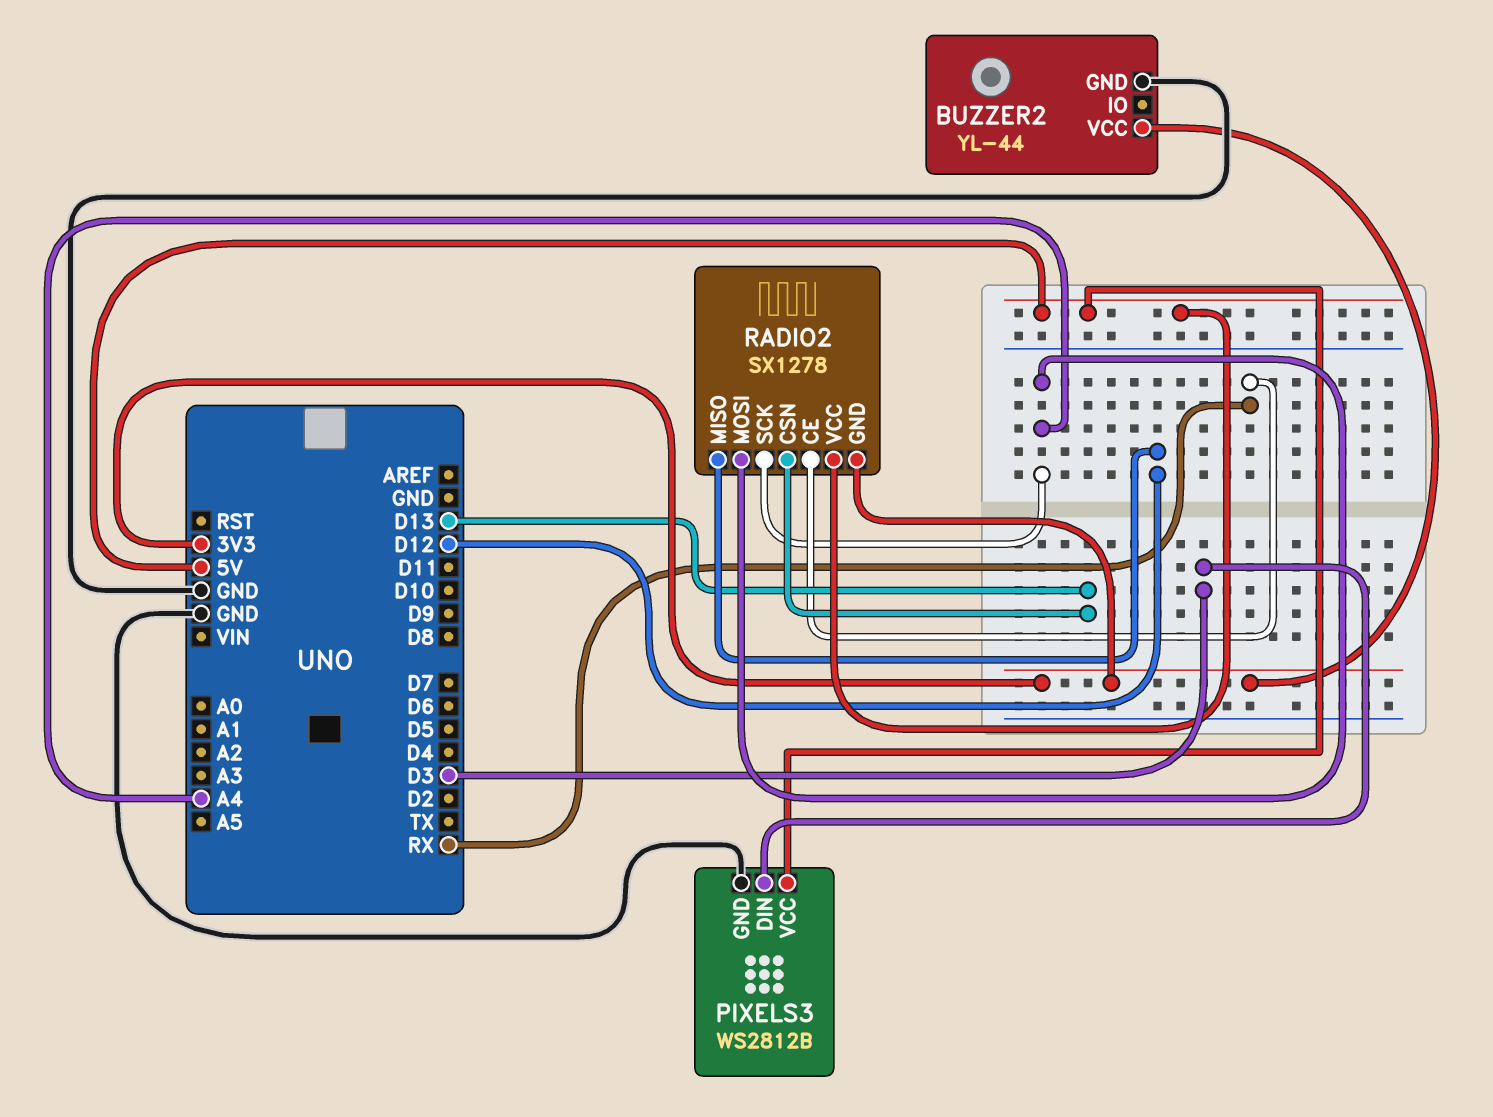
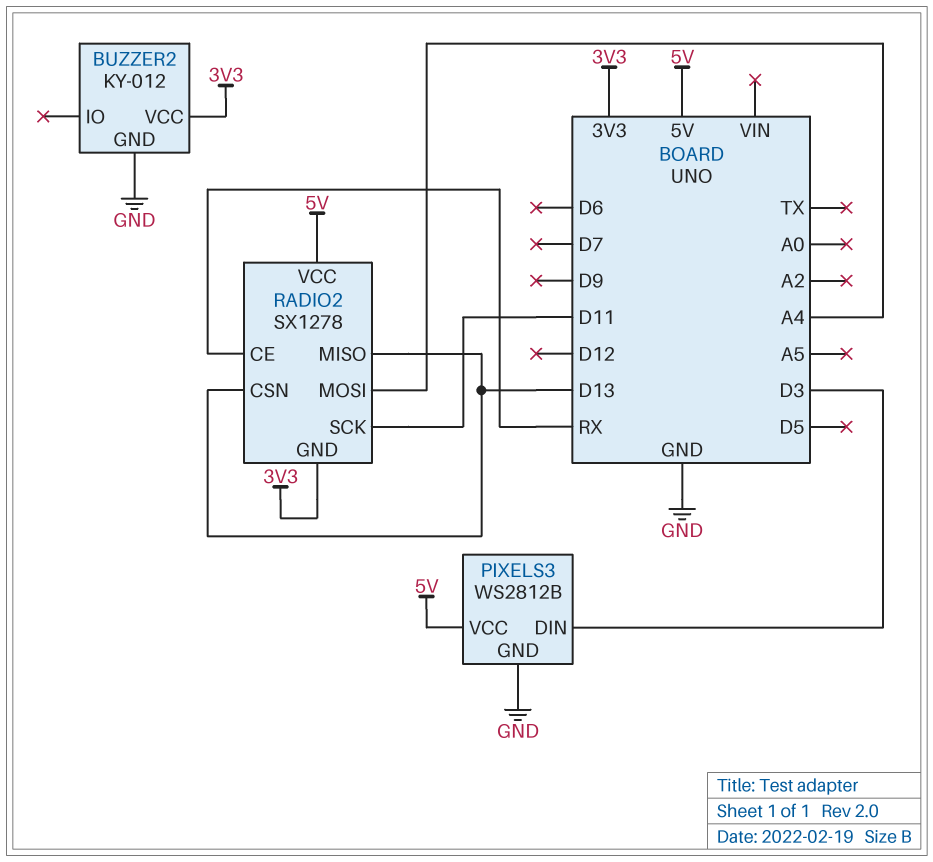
BUZZER2: YL-44 -> KY-012
RADIO2 pin MISO: D12 -> D13
RADIO2 pin SCK: A4 -> D11

